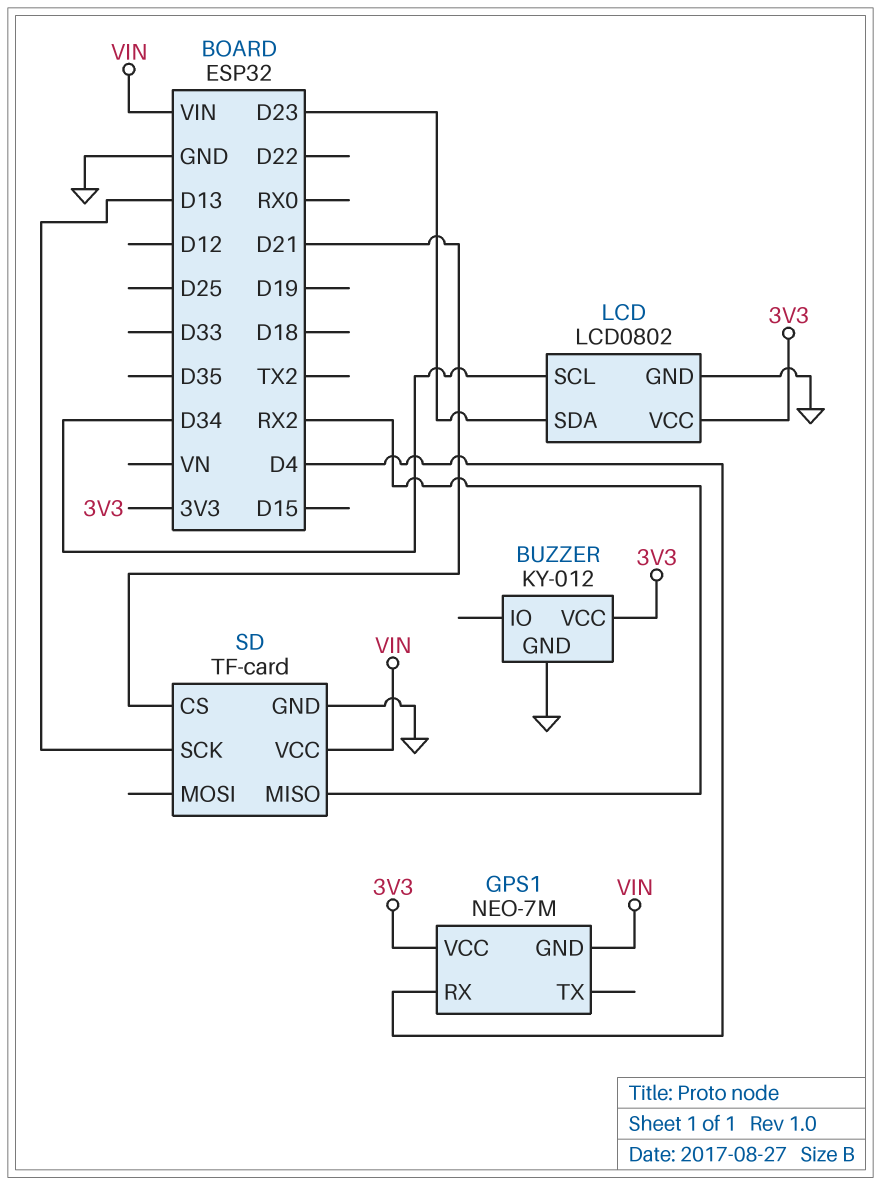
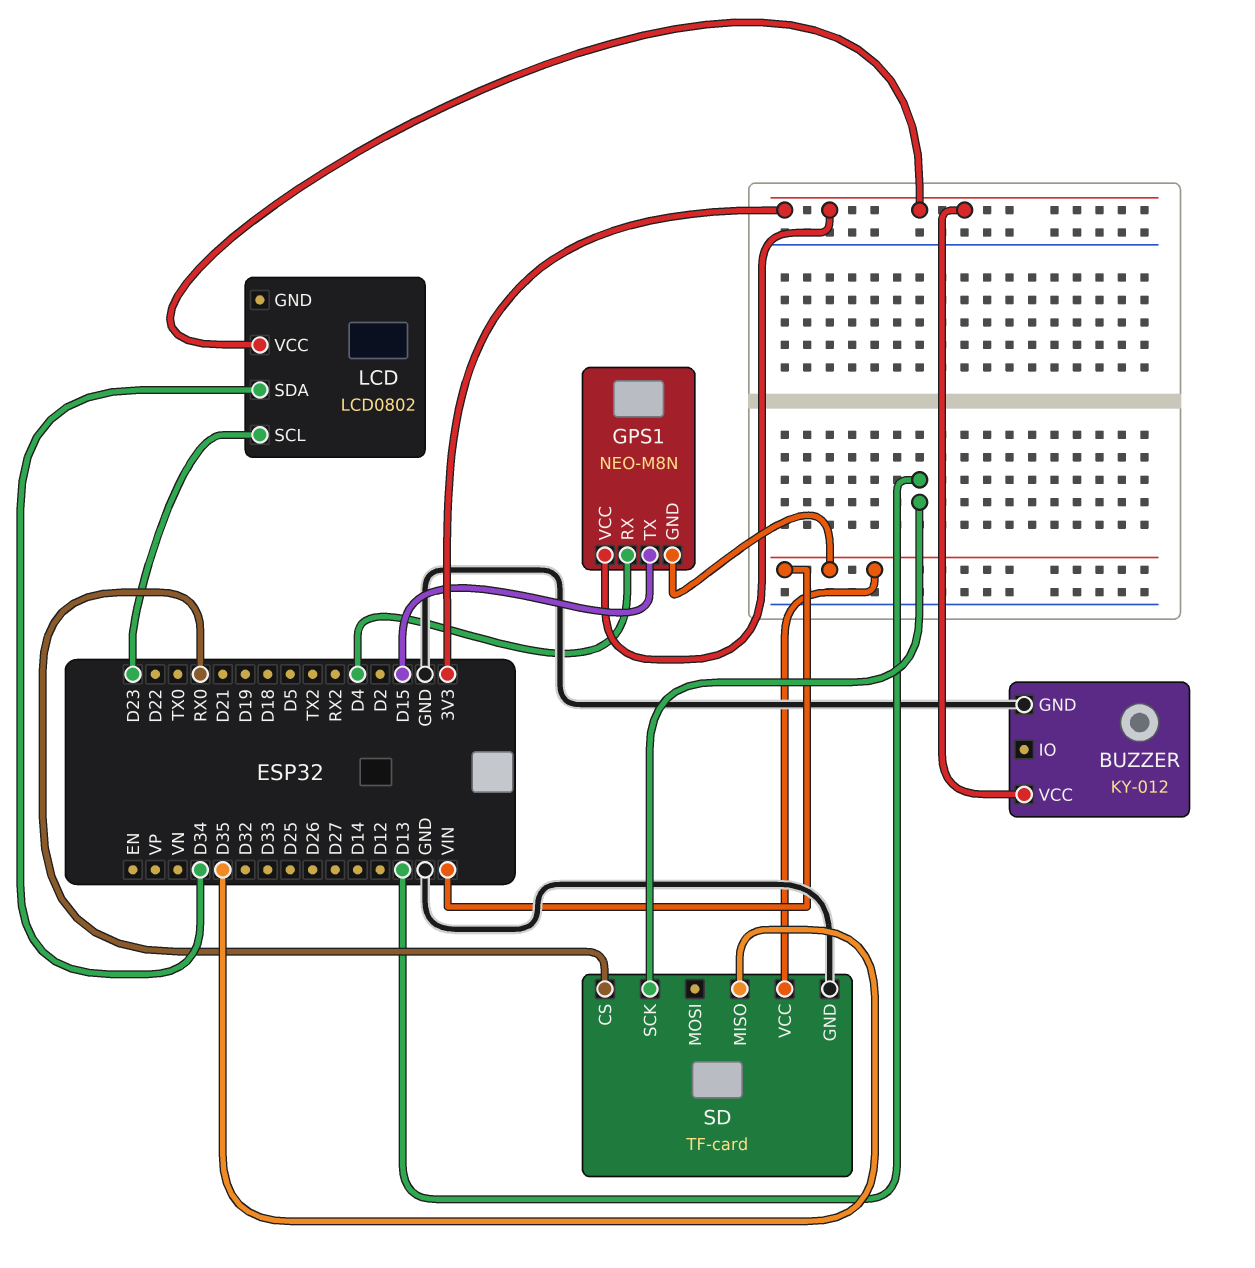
GPS1: NEO-7M -> NEO-M8N
GPS1 pin TX: none -> D15
LCD pin GND: GND -> none
LCD pin SCL: D34 -> D23
LCD pin SDA: D23 -> D34
SD pin CS: D21 -> RX0
SD pin MISO: RX2 -> D35

